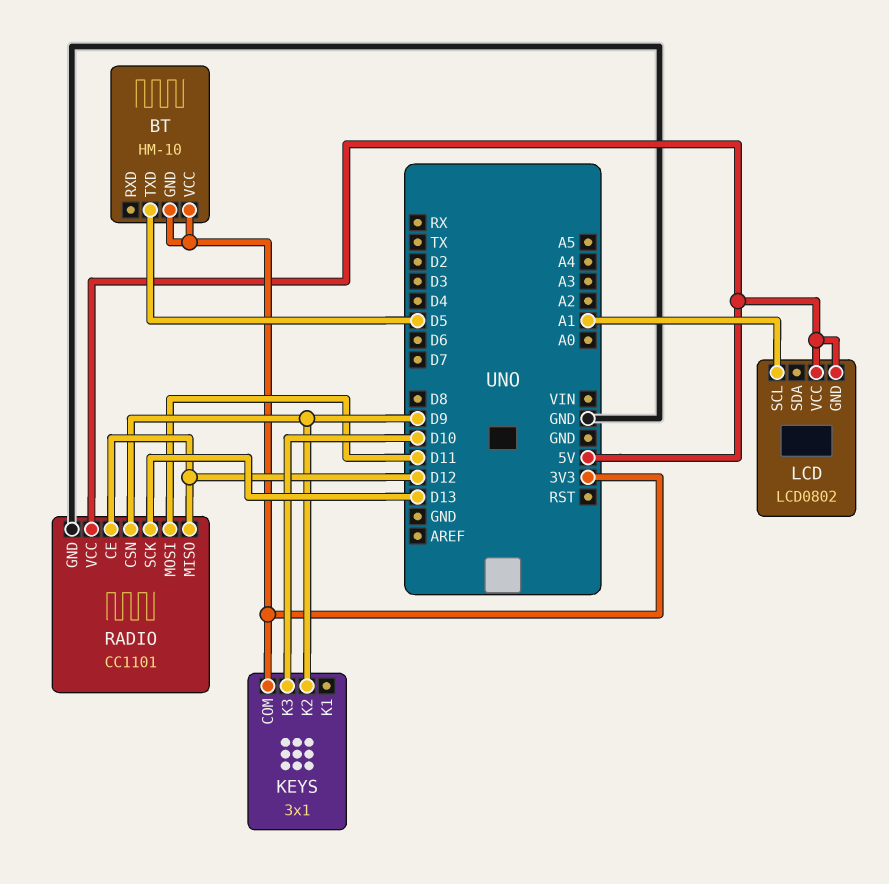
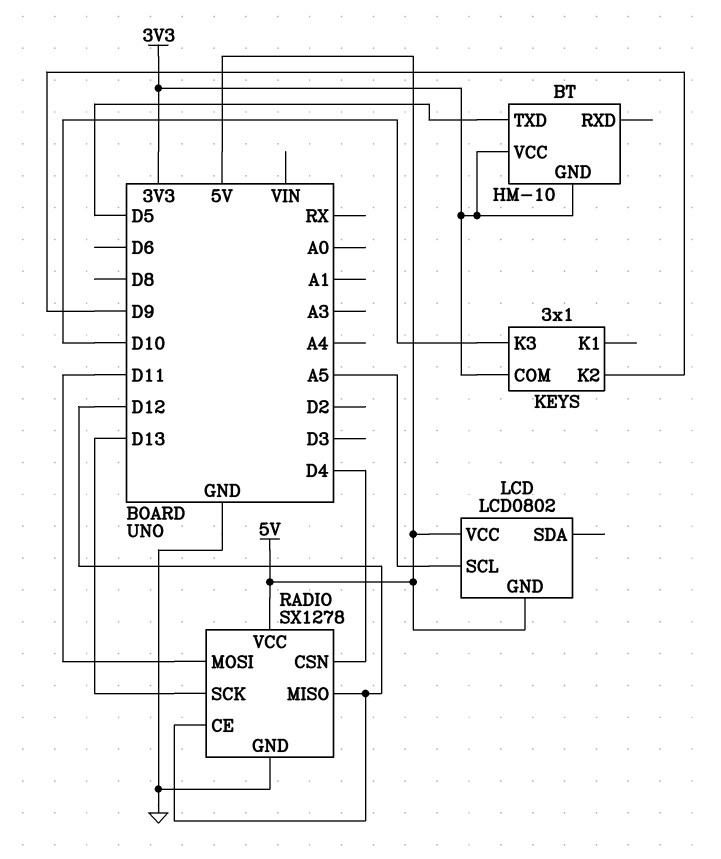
LCD pin SCL: A1 -> A5
RADIO: CC1101 -> SX1278
RADIO pin CSN: D9 -> D4

